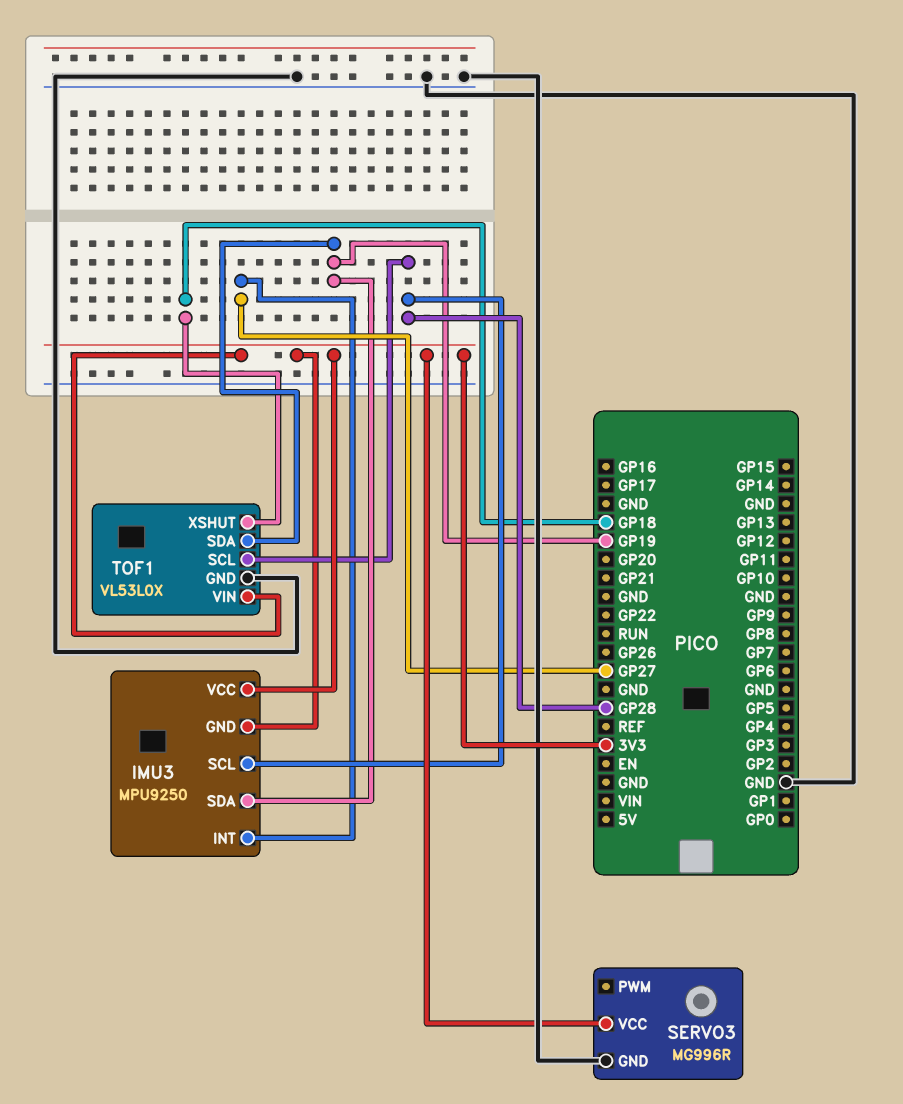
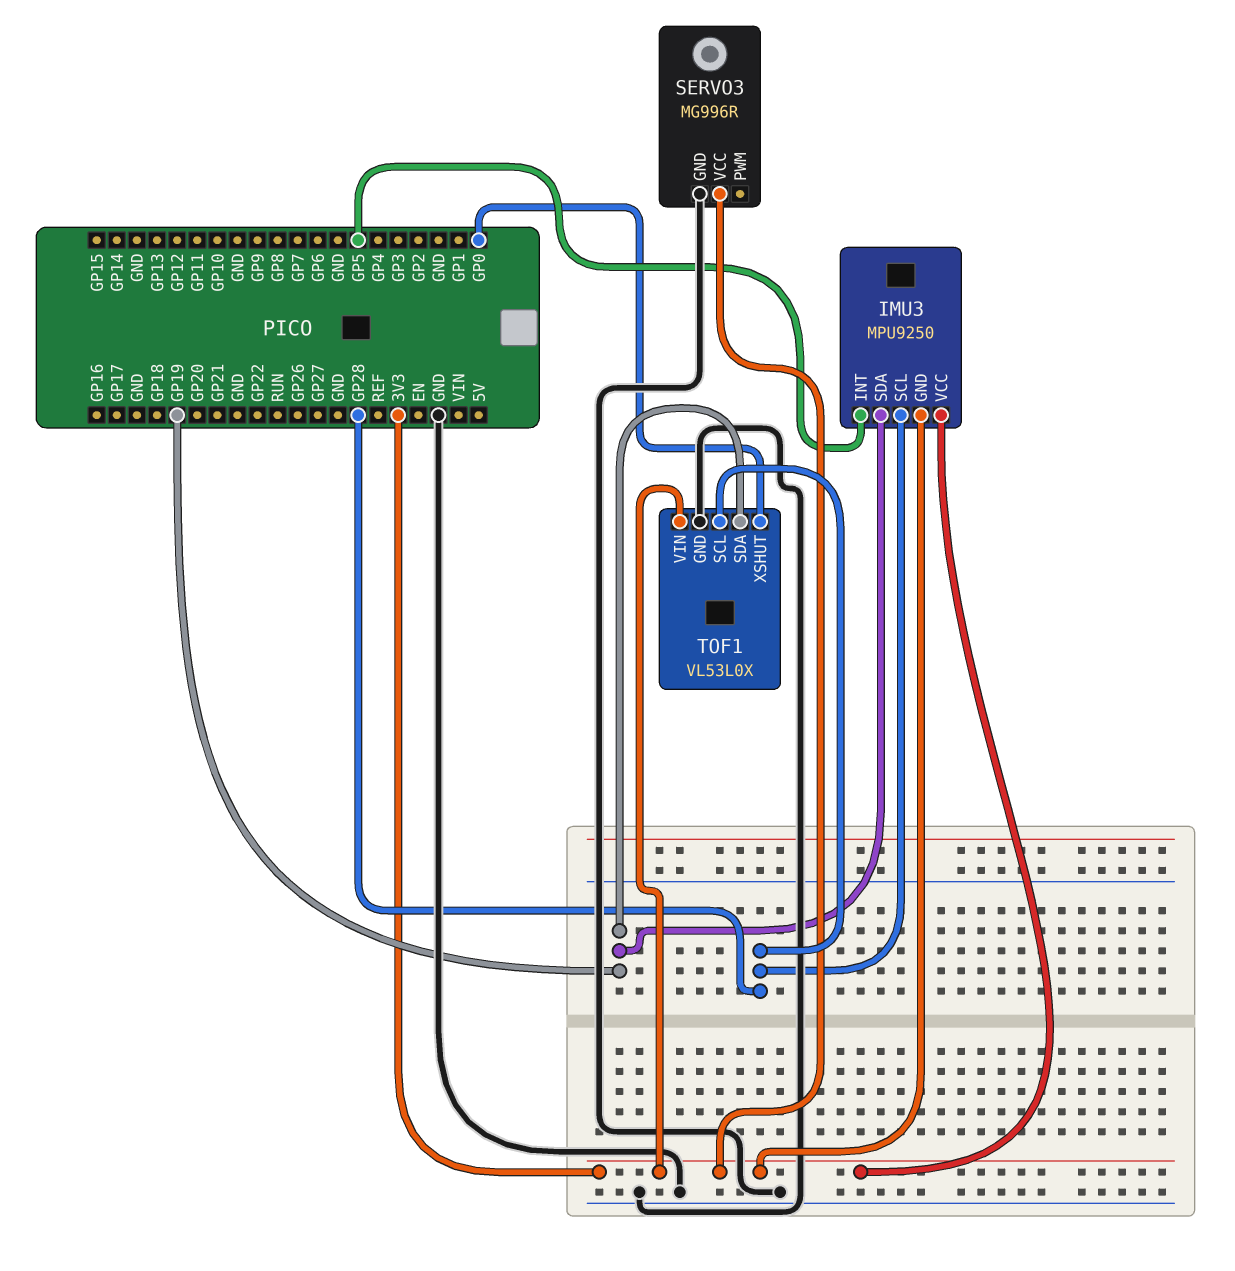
IMU3 pin INT: GP27 -> GP5
TOF1 pin XSHUT: GP18 -> GP0

